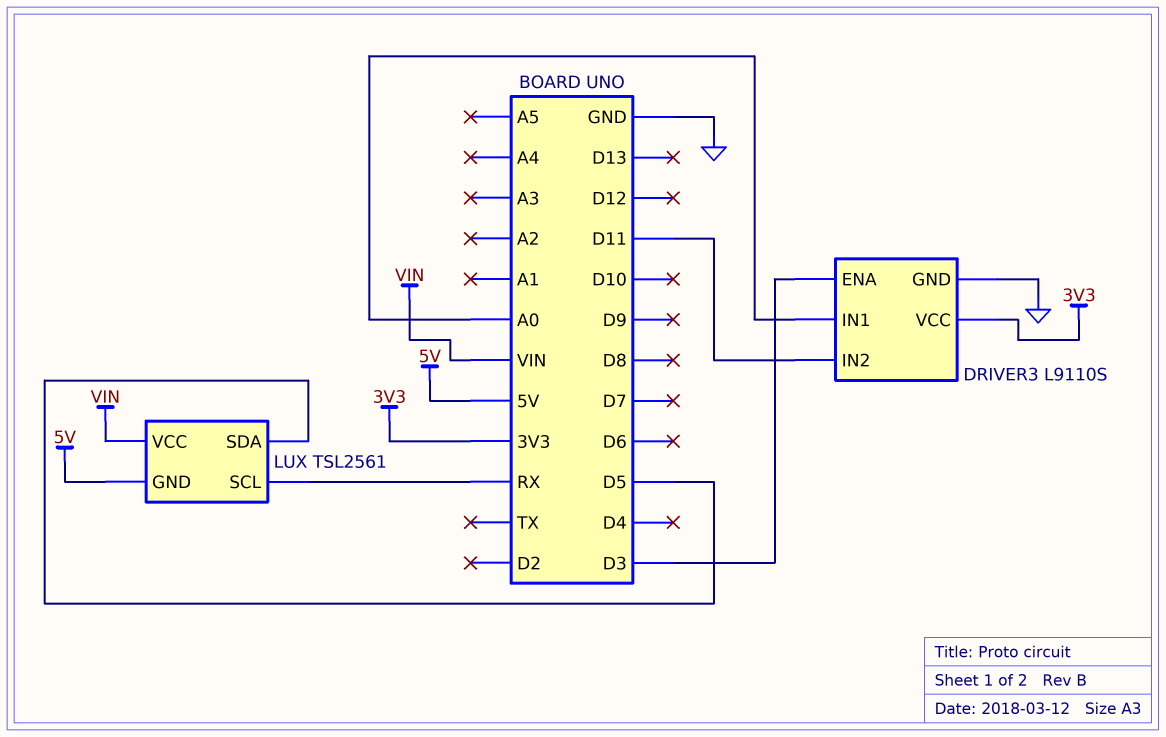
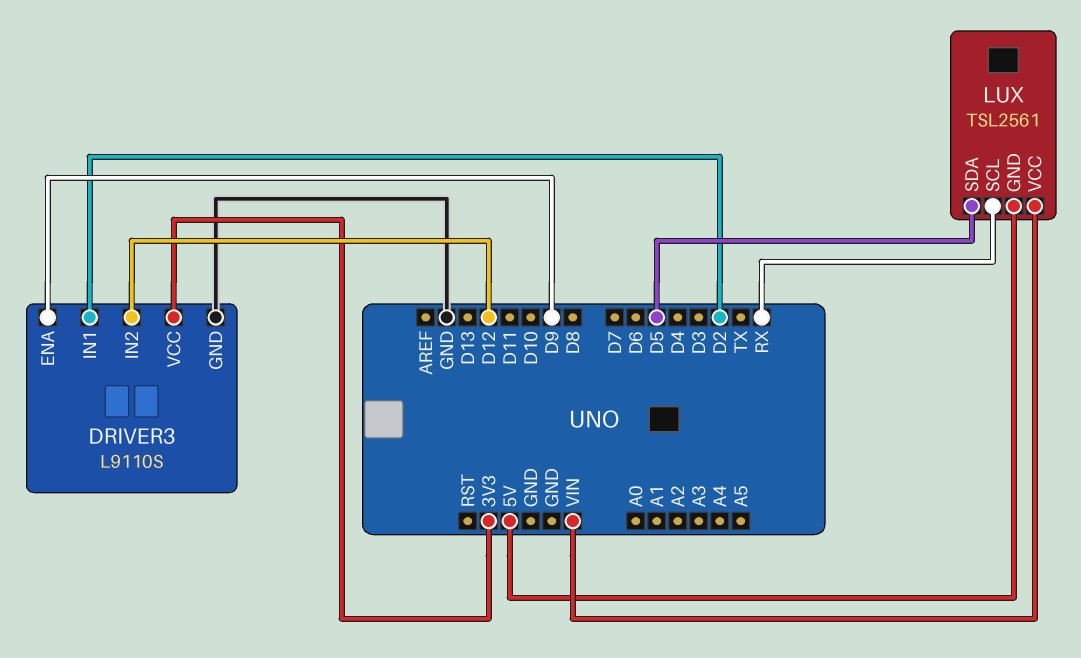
DRIVER3 pin ENA: D3 -> D9
DRIVER3 pin IN1: A0 -> D2
DRIVER3 pin IN2: D11 -> D12

